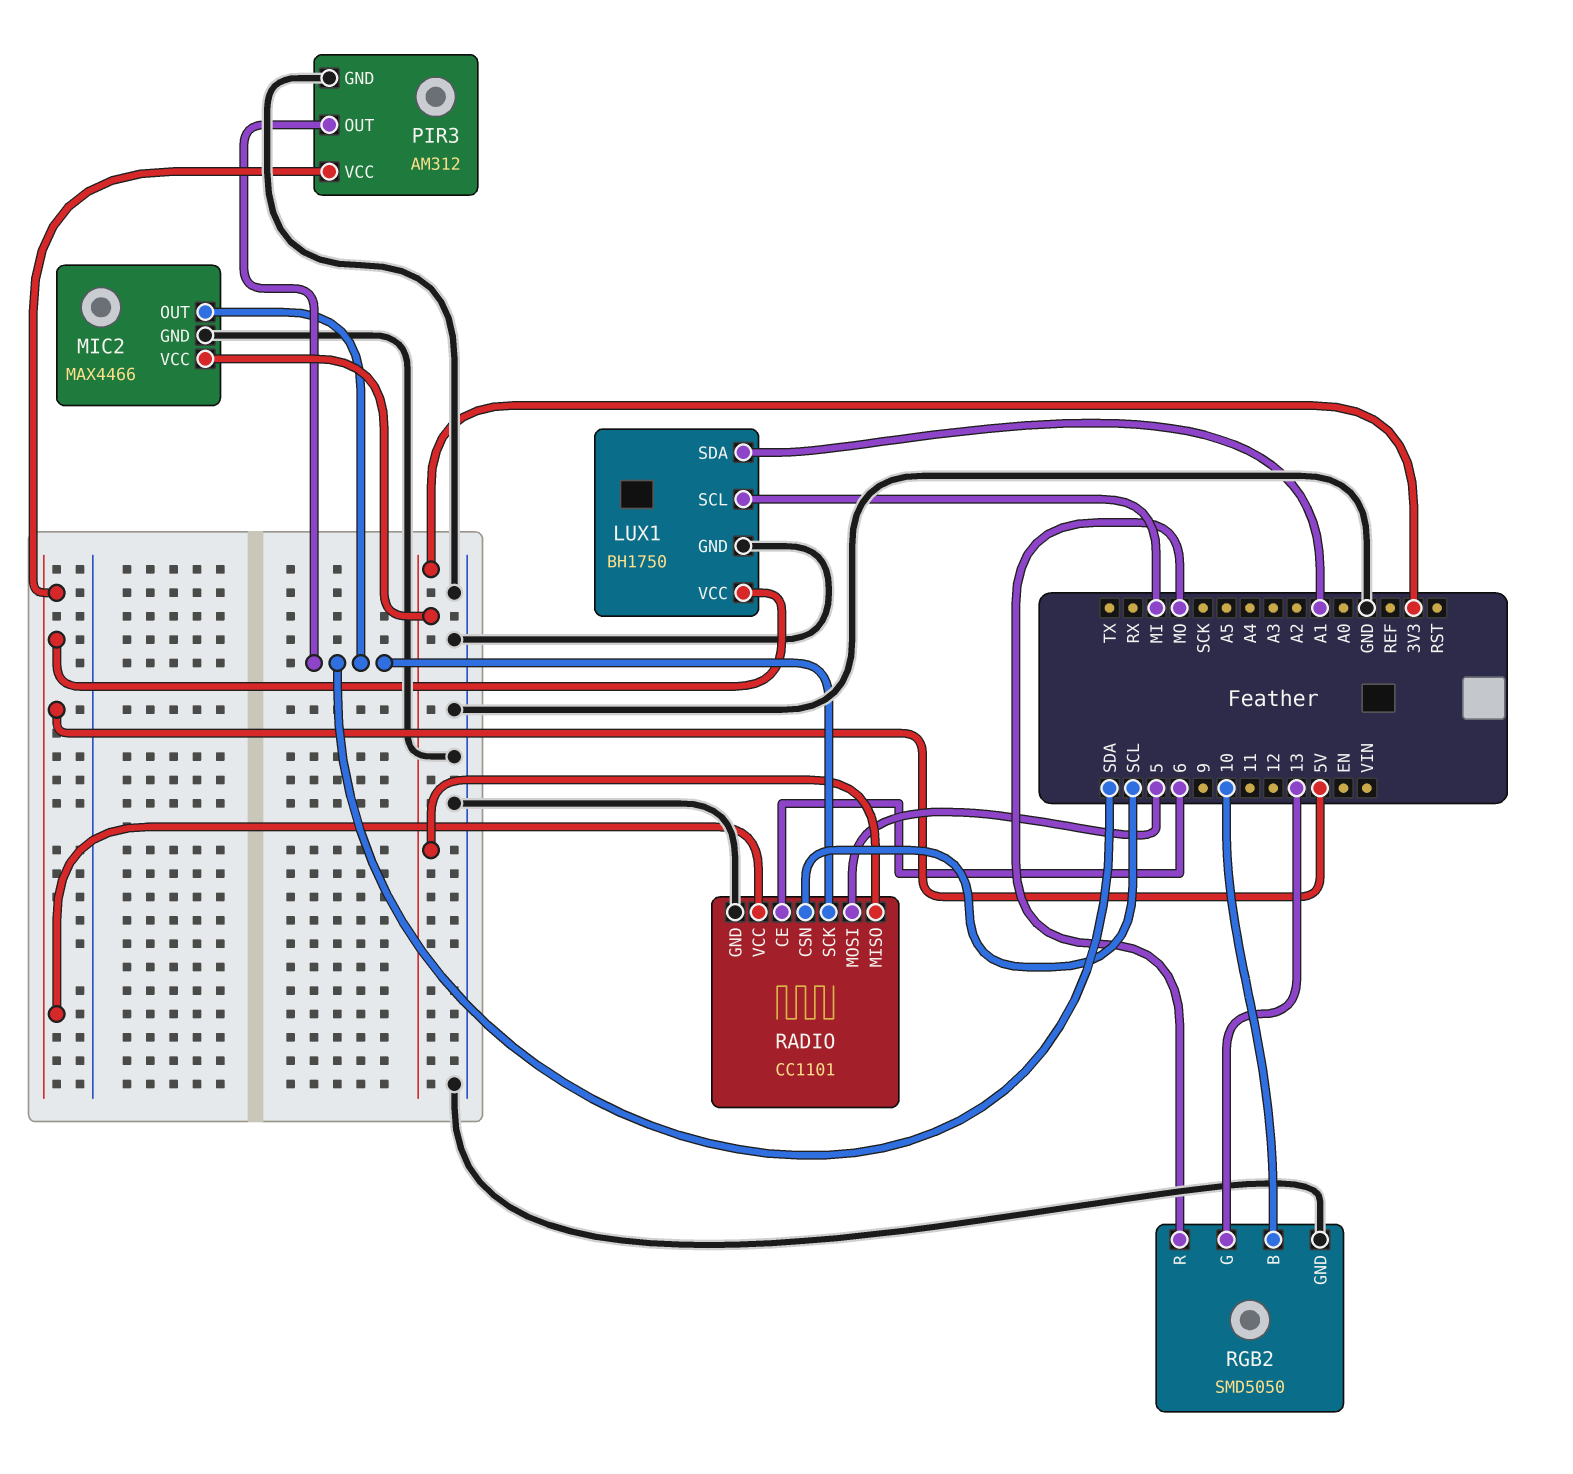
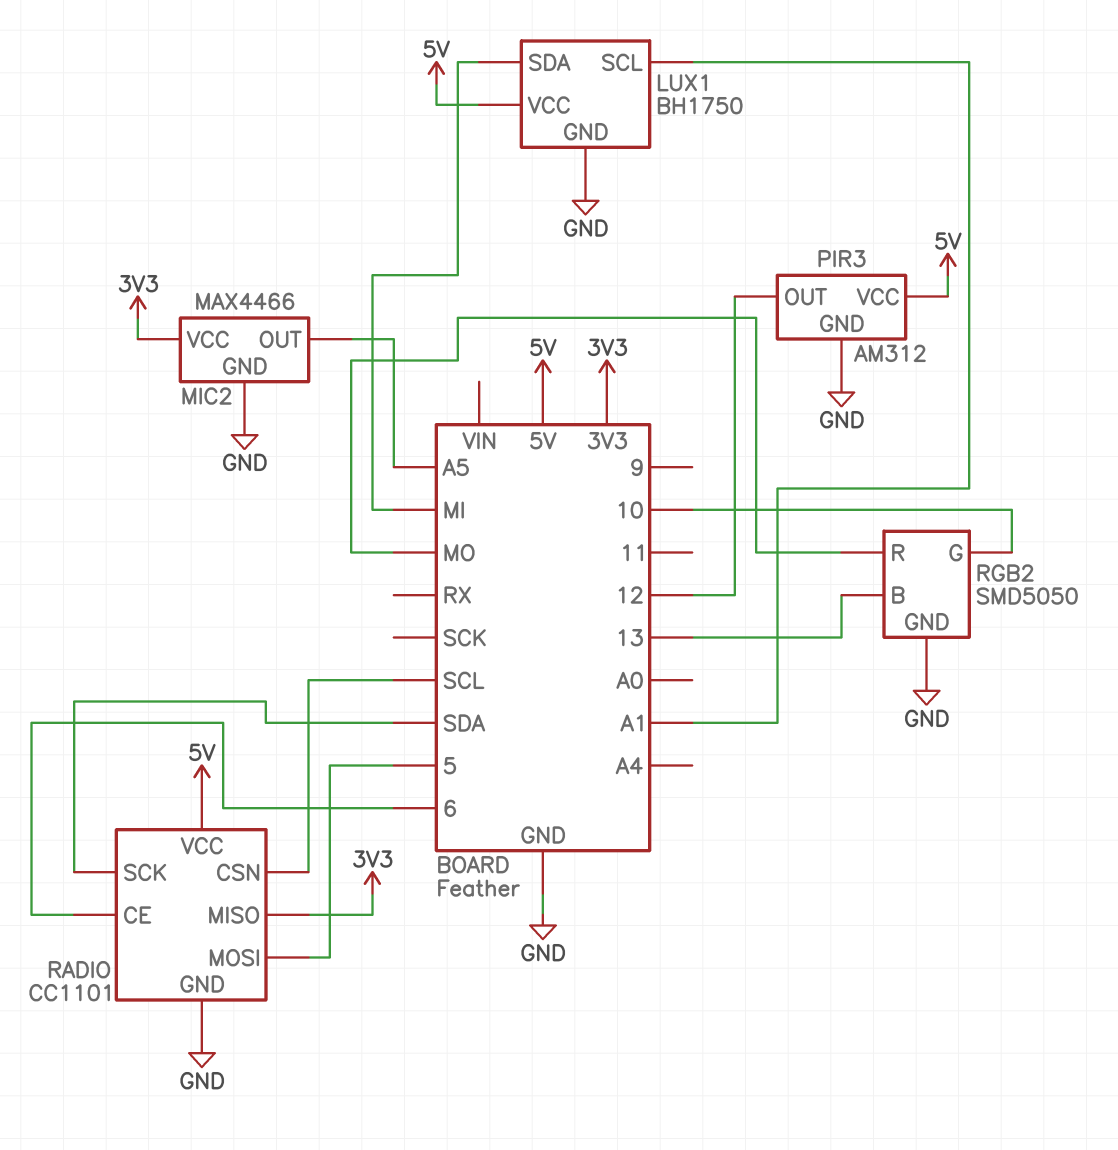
LUX1 pin SCL: MI -> A1
LUX1 pin SDA: A1 -> MI
MIC2 pin OUT: SDA -> A5
PIR3 pin OUT: SDA -> 12
RGB2 pin B: 10 -> 13
RGB2 pin G: 13 -> 10

